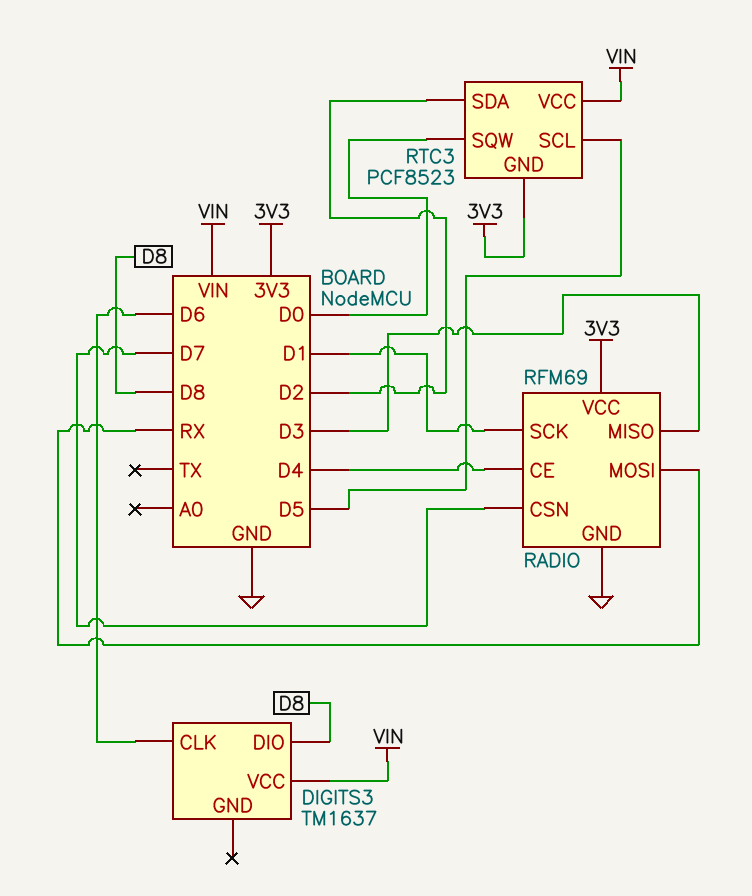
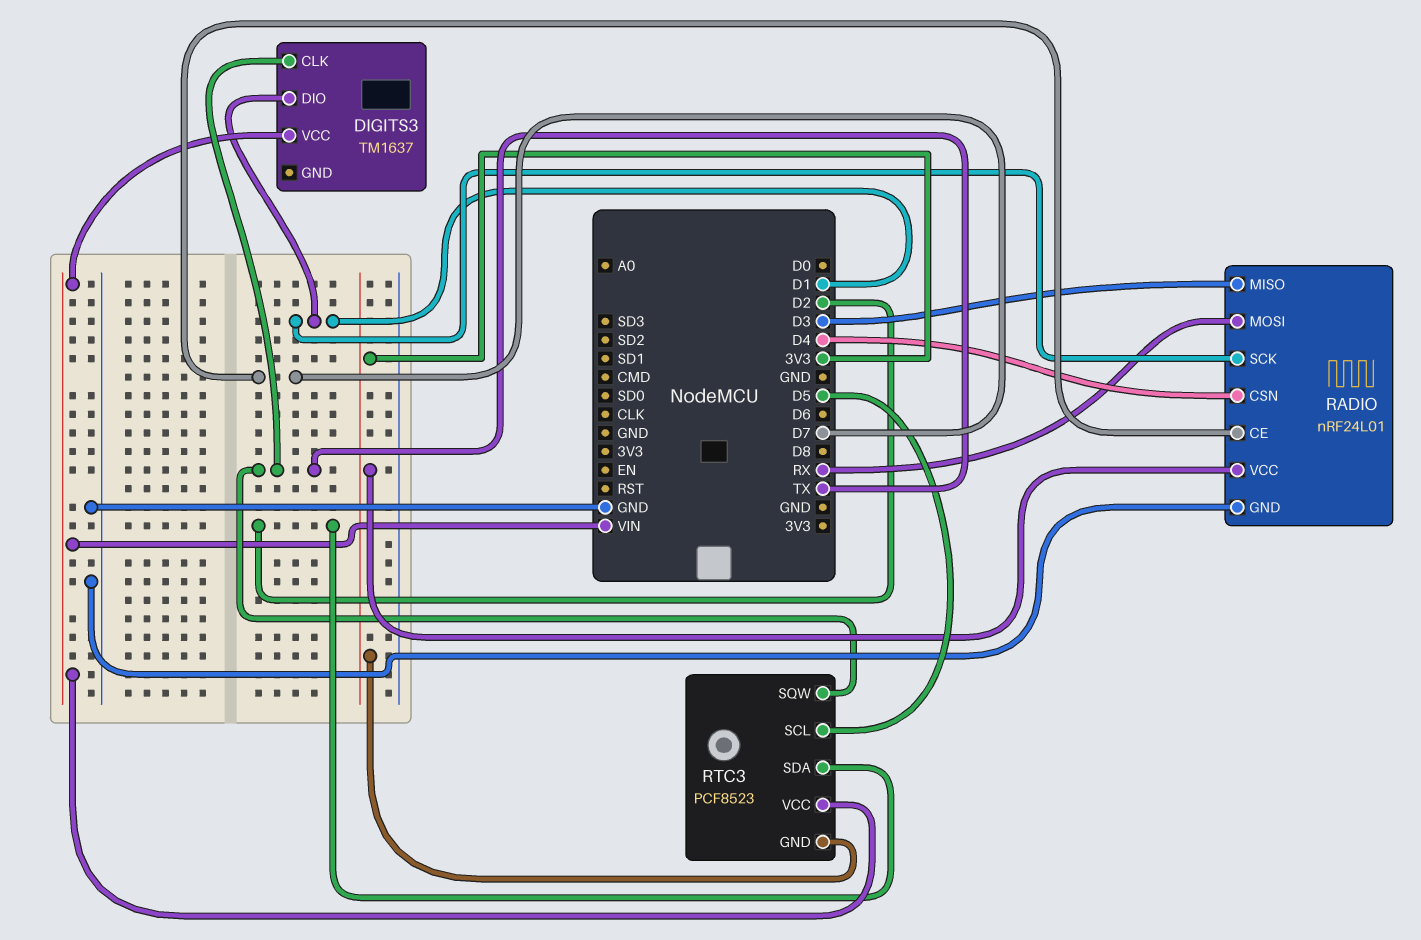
DIGITS3 pin CLK: D6 -> TX
DIGITS3 pin DIO: D8 -> D1
RADIO: RFM69 -> nRF24L01
RADIO pin CE: D4 -> D7
RADIO pin CSN: D7 -> D4
RTC3 pin SQW: D0 -> TX

